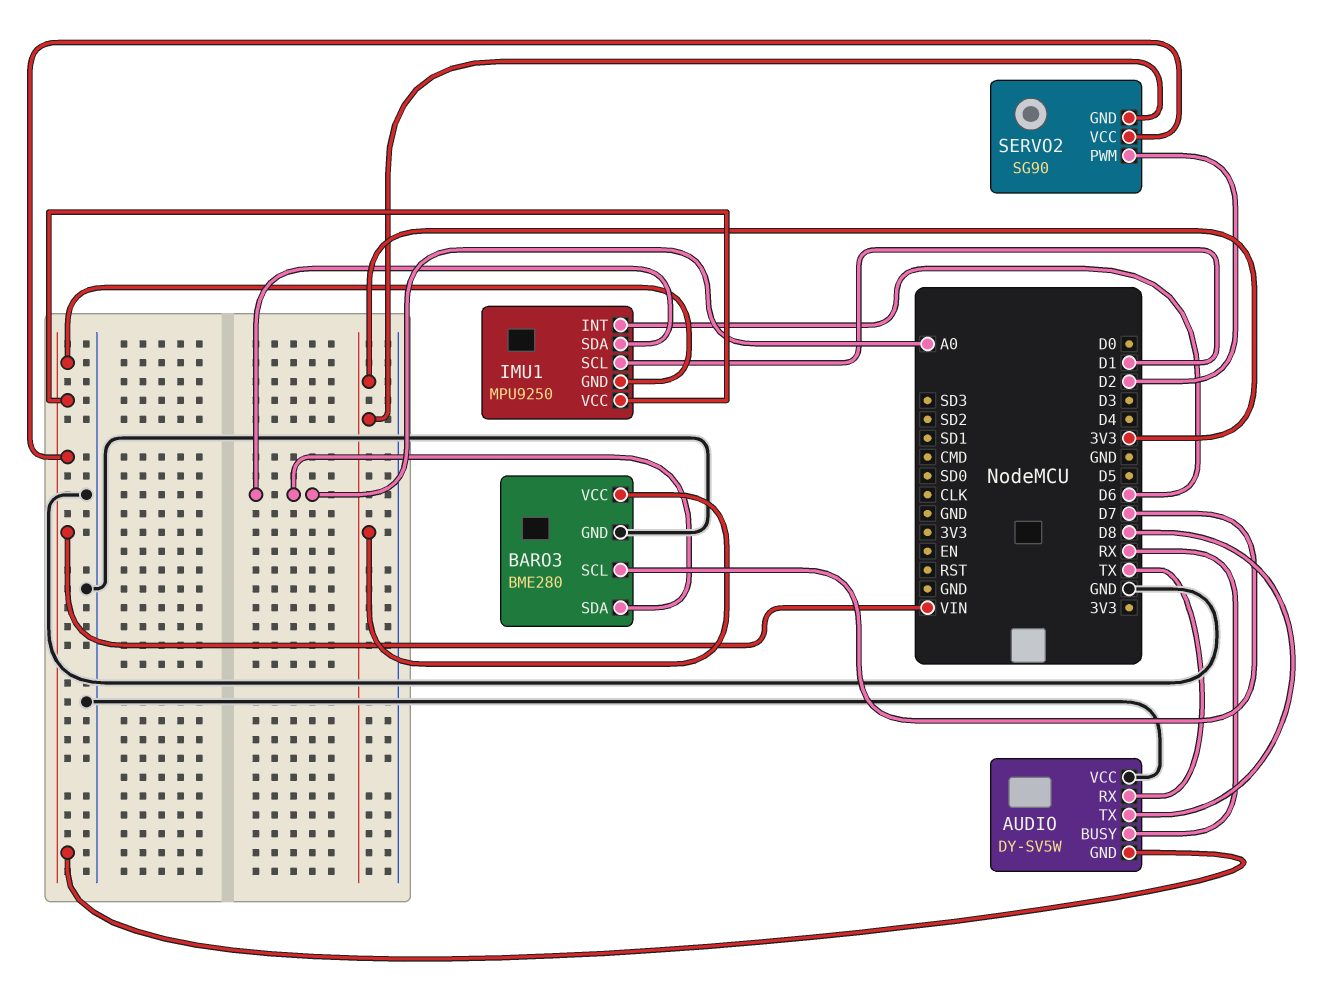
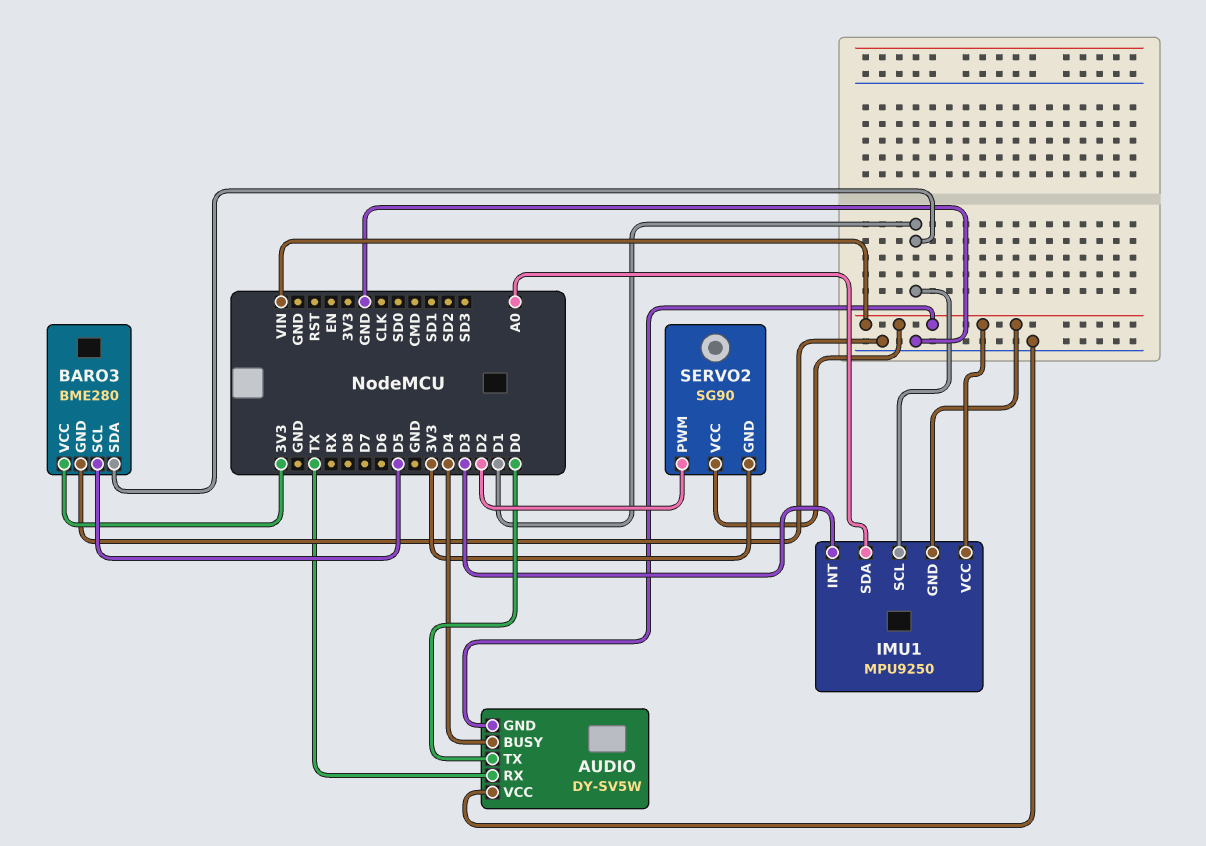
AUDIO pin BUSY: RX -> D4
AUDIO pin TX: D8 -> D0
BARO3 pin SCL: D7 -> D5
BARO3 pin SDA: A0 -> D1
IMU1 pin INT: D6 -> D3

